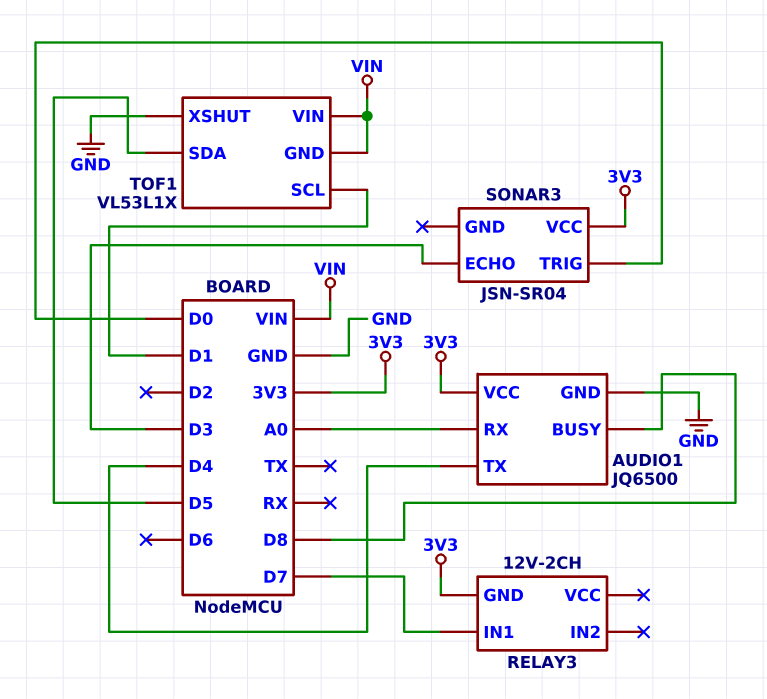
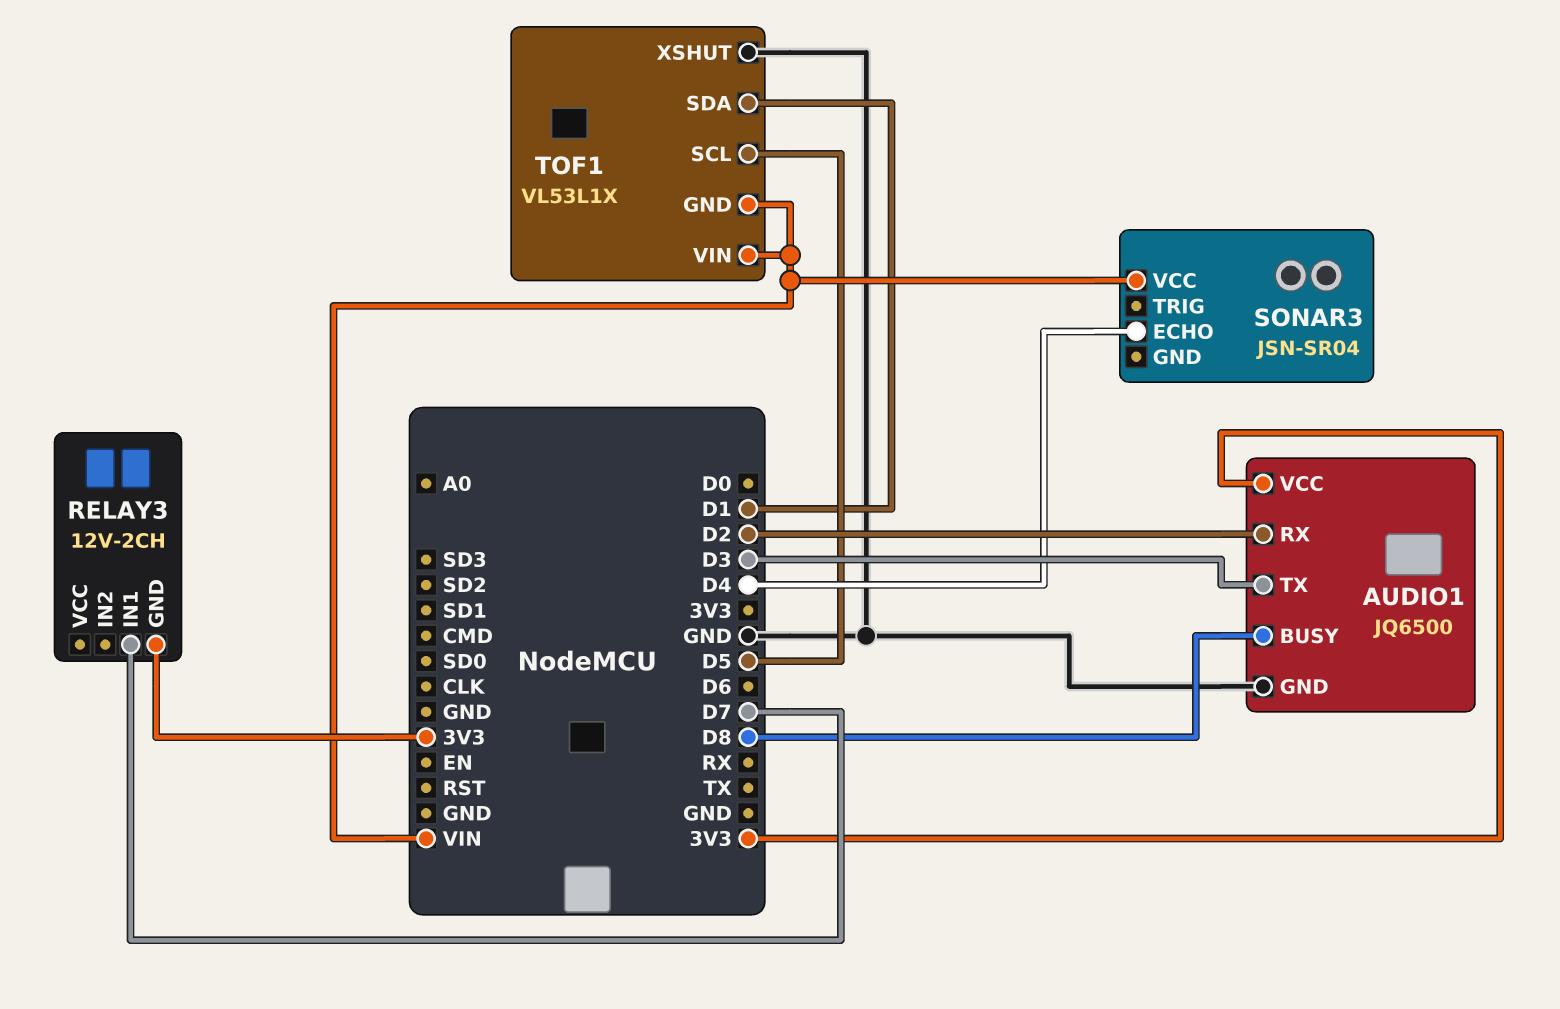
AUDIO1 pin RX: A0 -> D2
AUDIO1 pin TX: D4 -> D3
SONAR3 pin ECHO: D3 -> D4
SONAR3 pin TRIG: D0 -> none
SONAR3 pin VCC: 3V3 -> VIN
TOF1 pin SCL: D1 -> D5
TOF1 pin SDA: D5 -> D1

